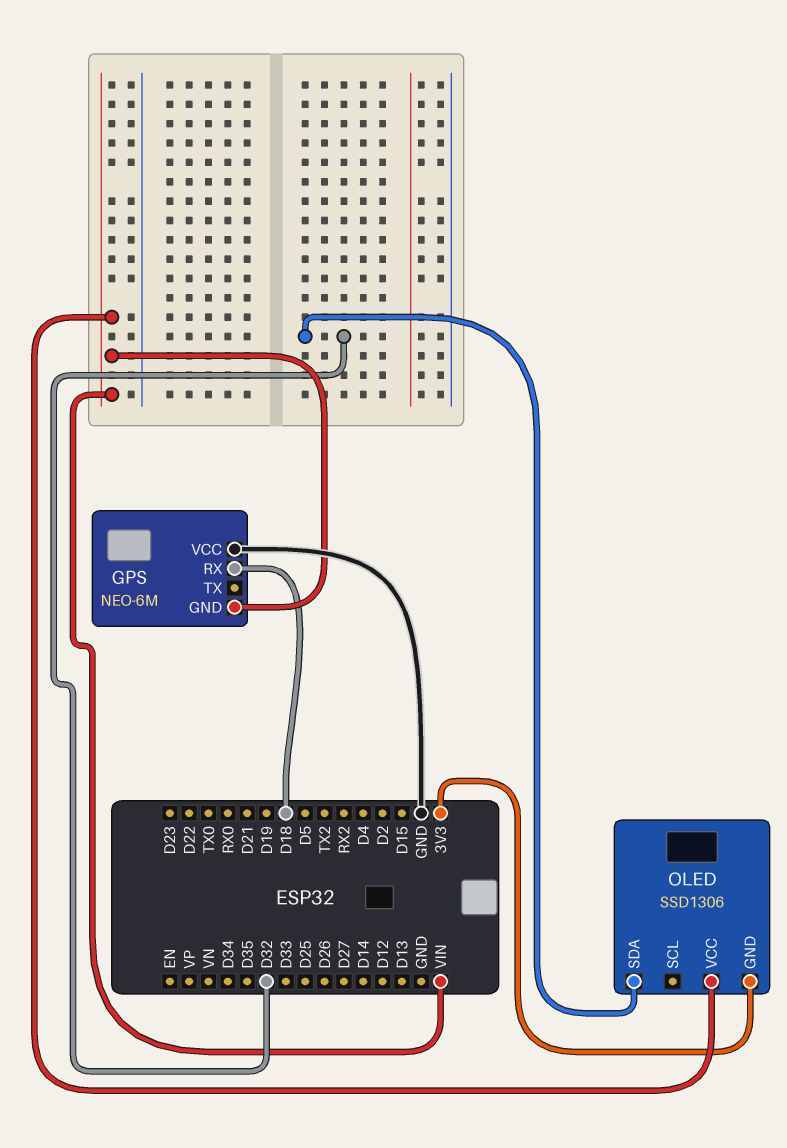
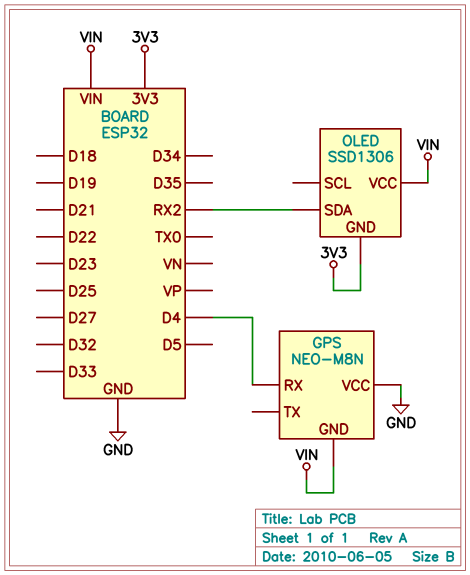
GPS: NEO-6M -> NEO-M8N
GPS pin RX: D18 -> D4
OLED pin SDA: D32 -> RX2

